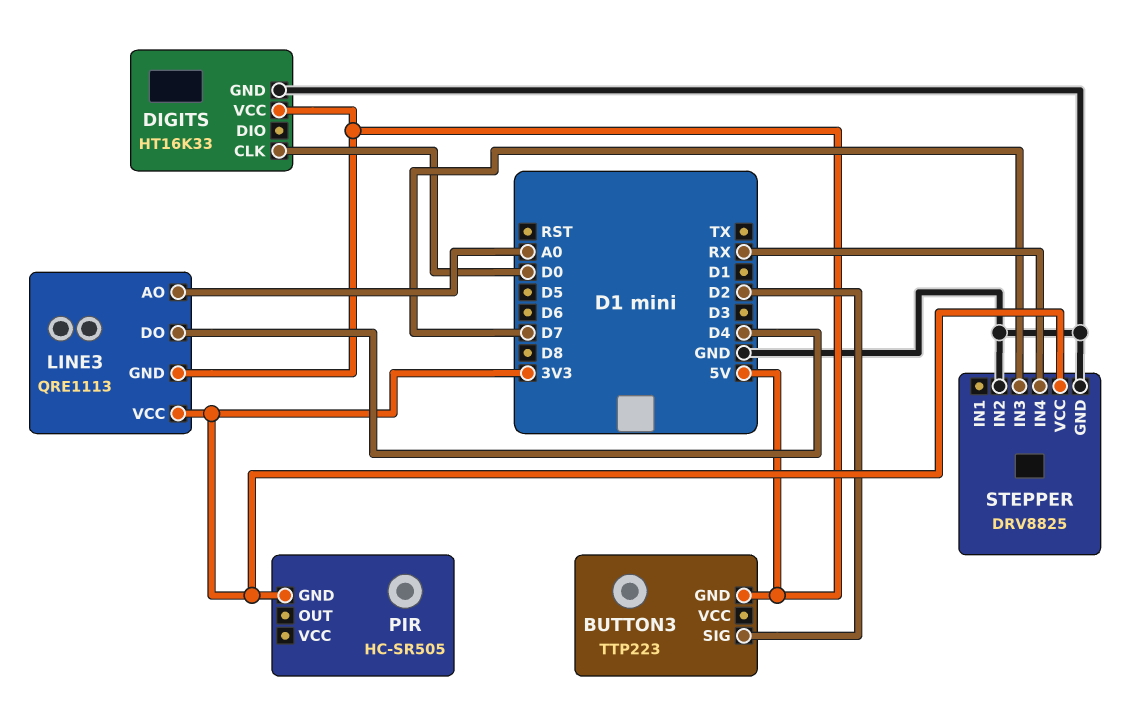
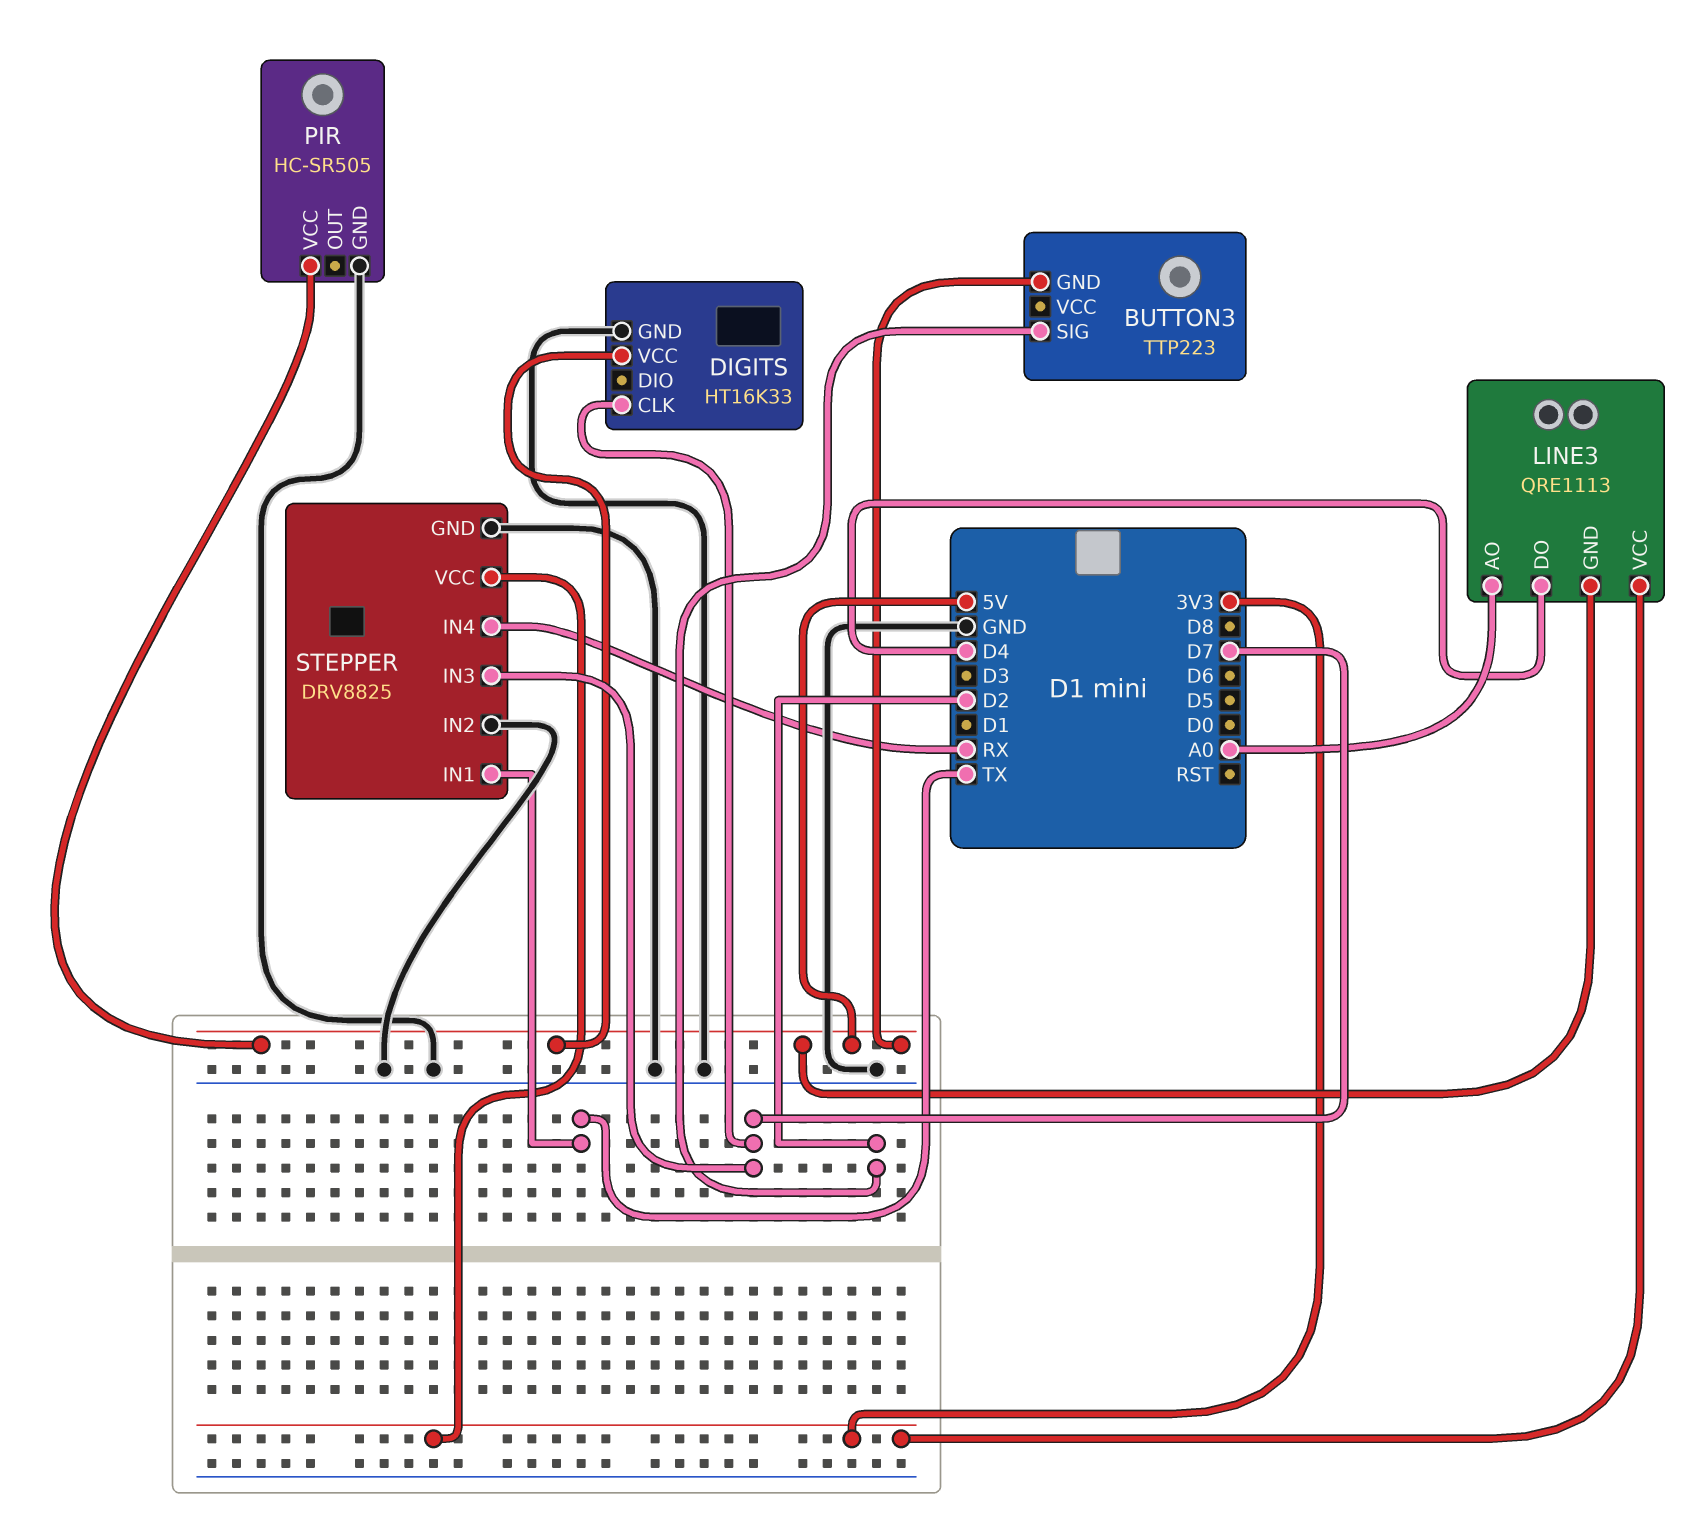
DIGITS pin CLK: D0 -> D7
PIR pin GND: 3V3 -> GND
PIR pin VCC: none -> 5V
STEPPER pin IN1: none -> TX

